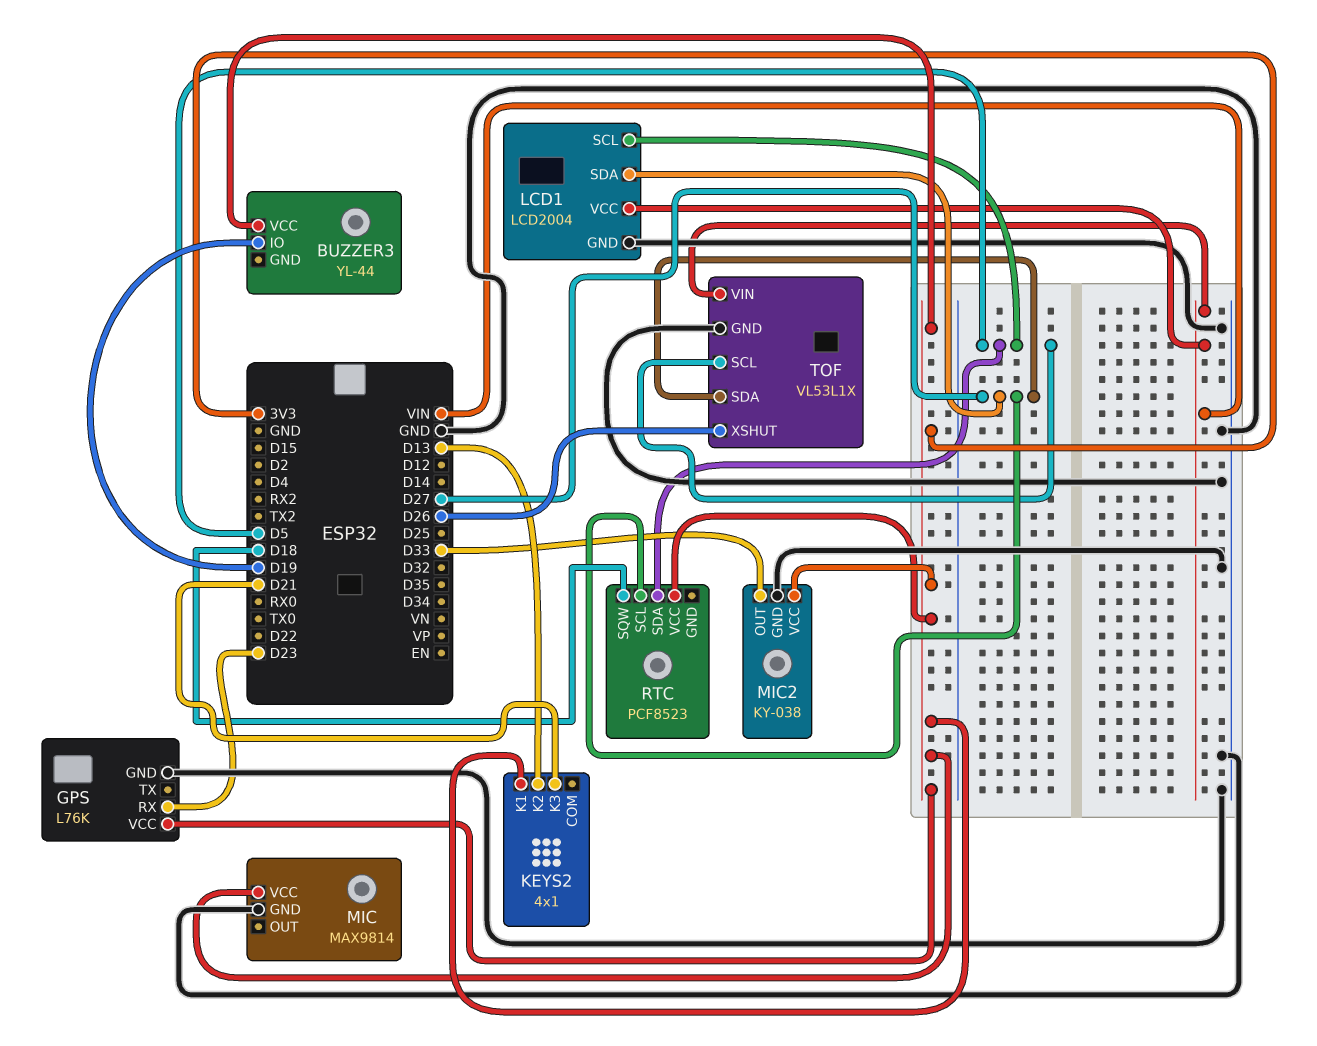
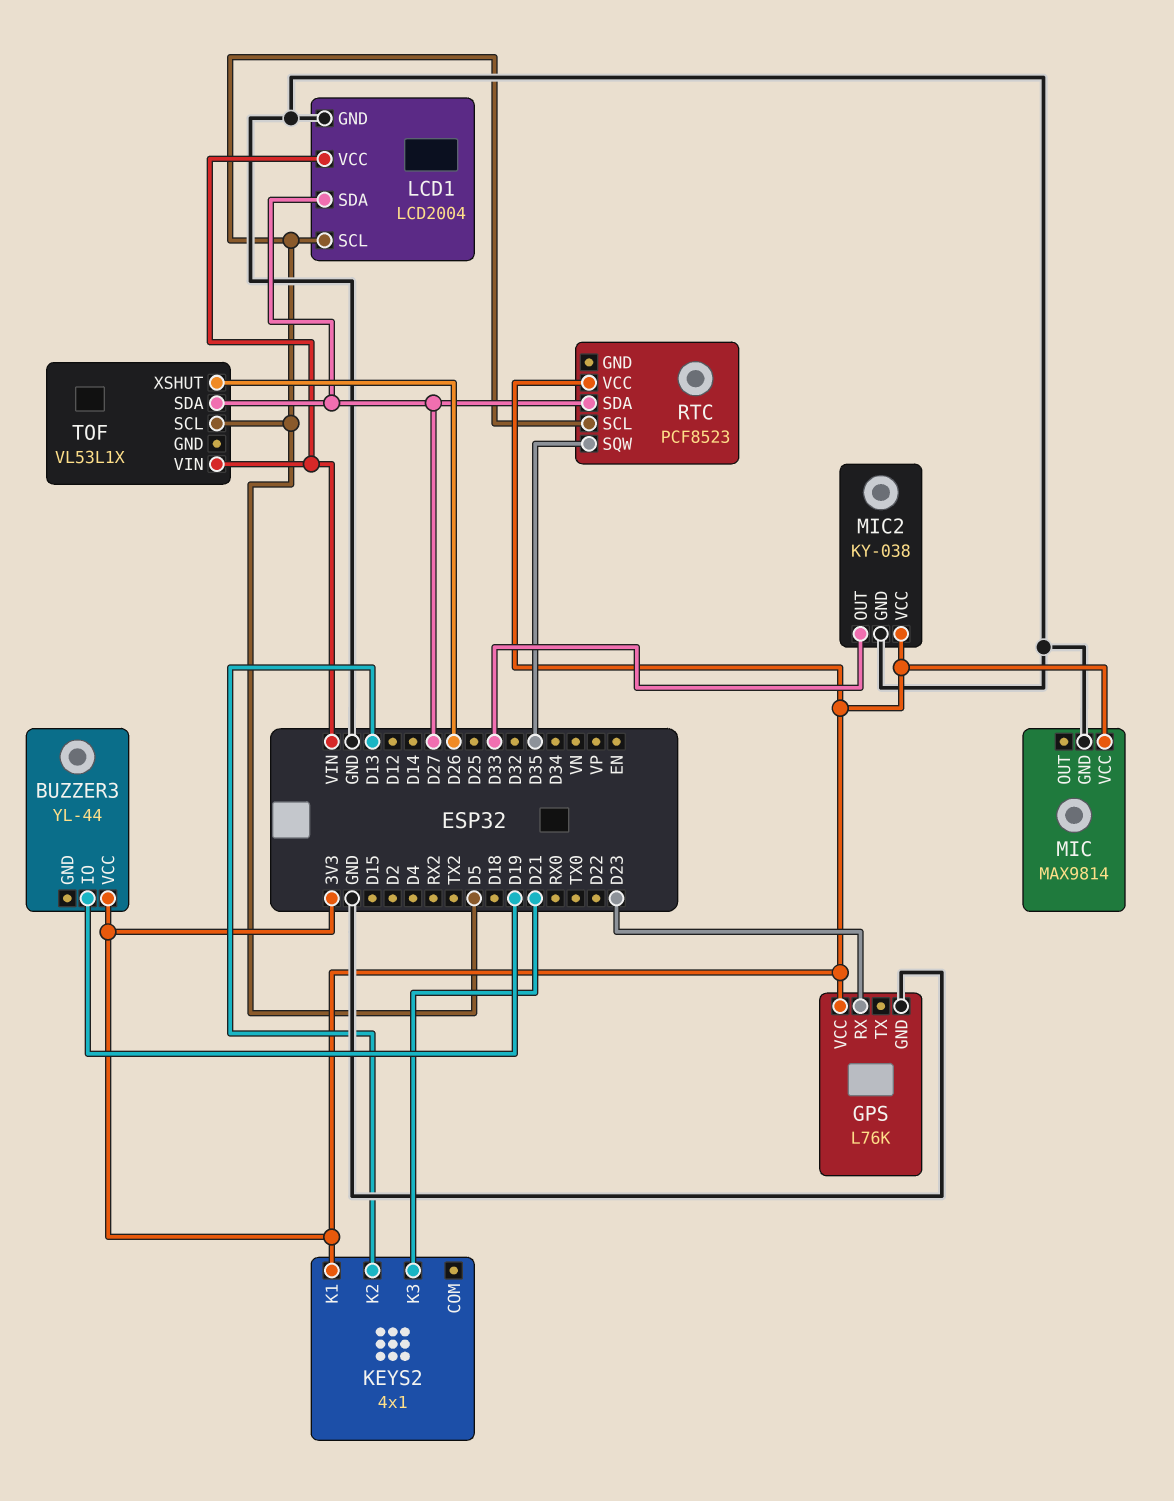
RTC pin SCL: D27 -> D5
RTC pin SDA: D5 -> D27
RTC pin SQW: D18 -> D35
TOF pin GND: GND -> none

